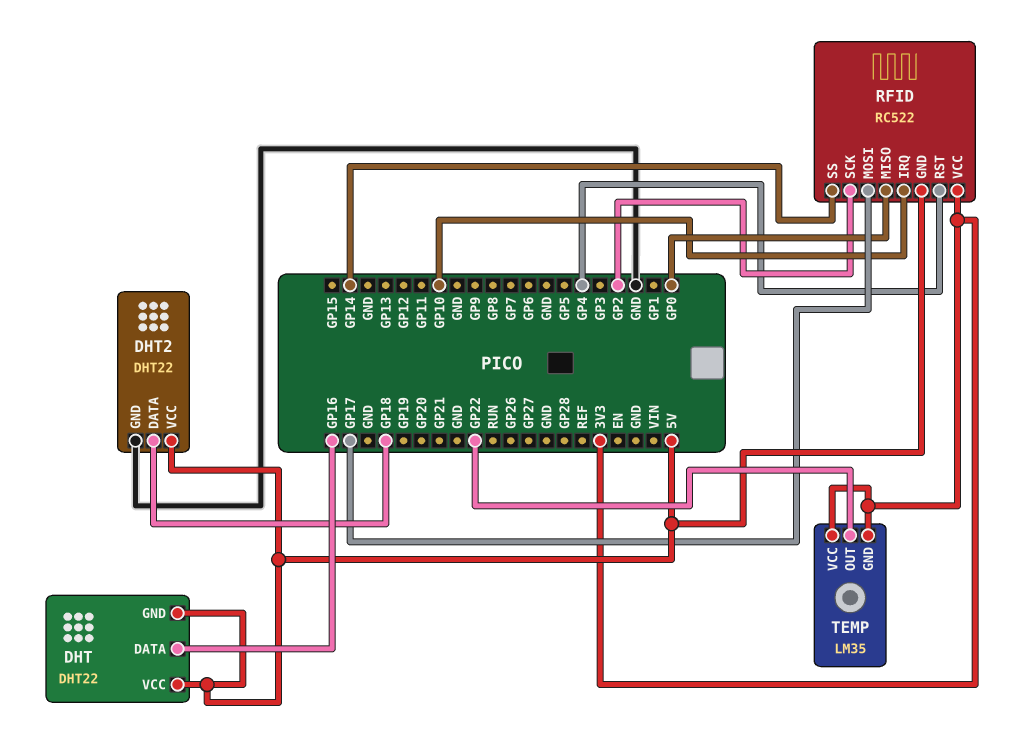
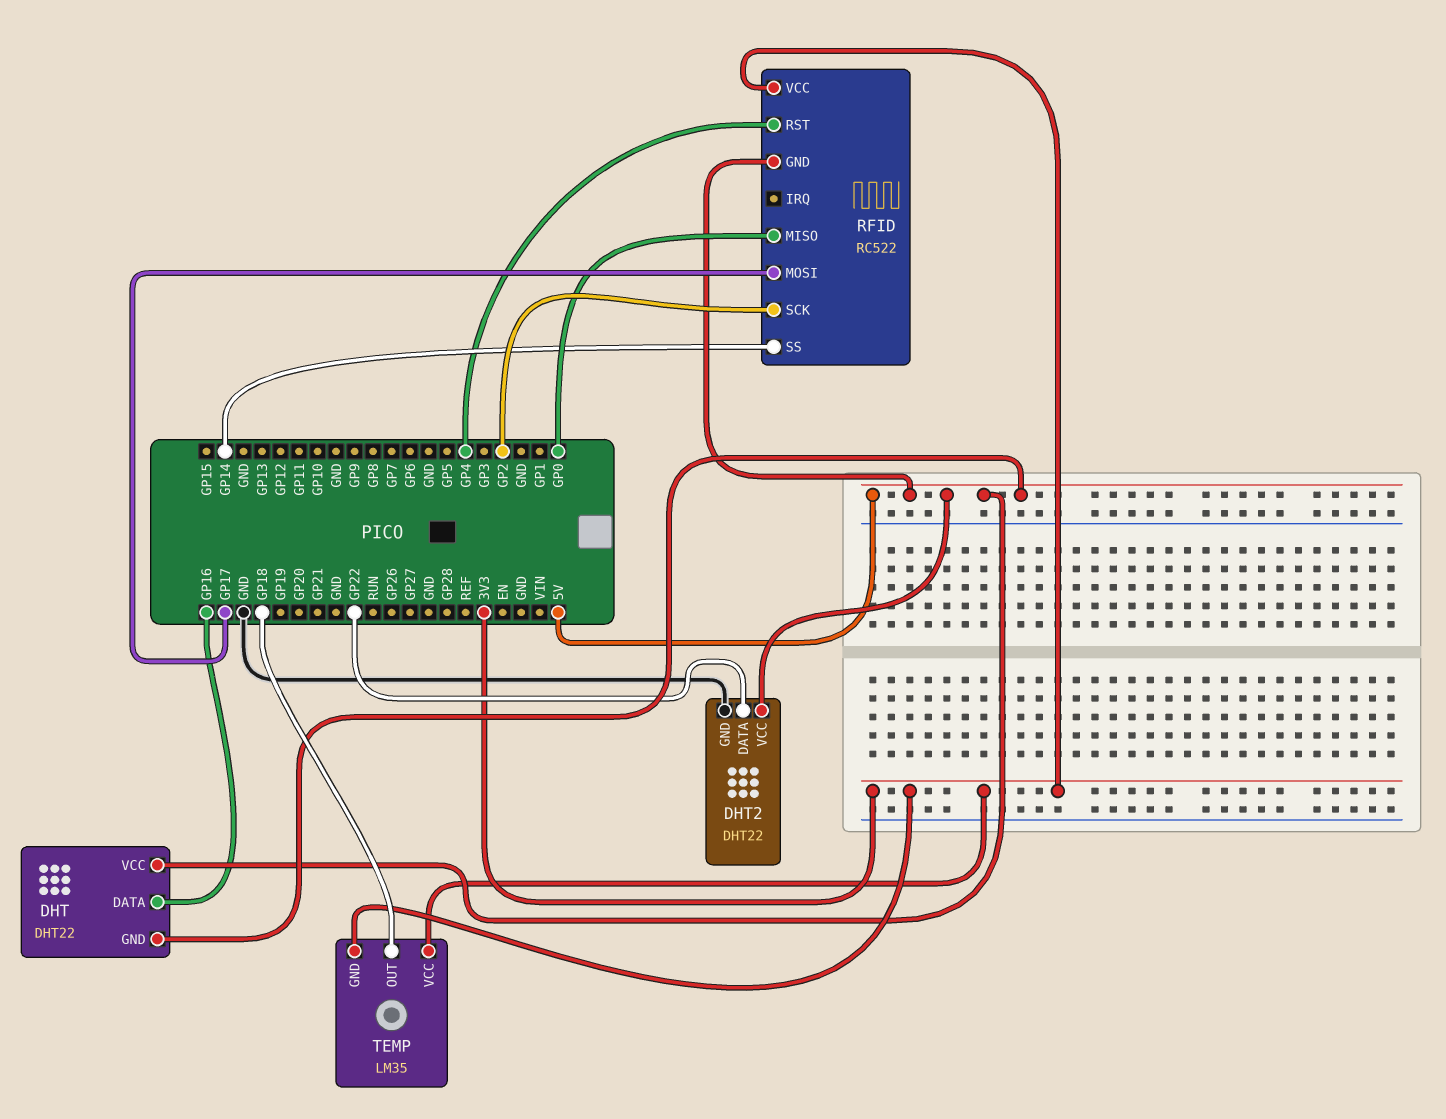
DHT2 pin DATA: GP18 -> GP22
RFID pin IRQ: GP10 -> none
TEMP pin OUT: GP22 -> GP18

